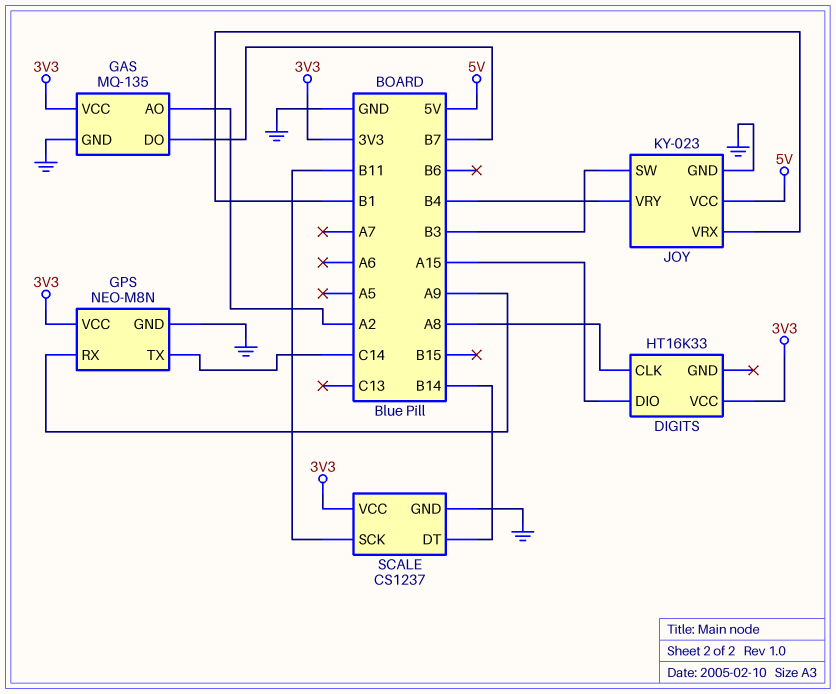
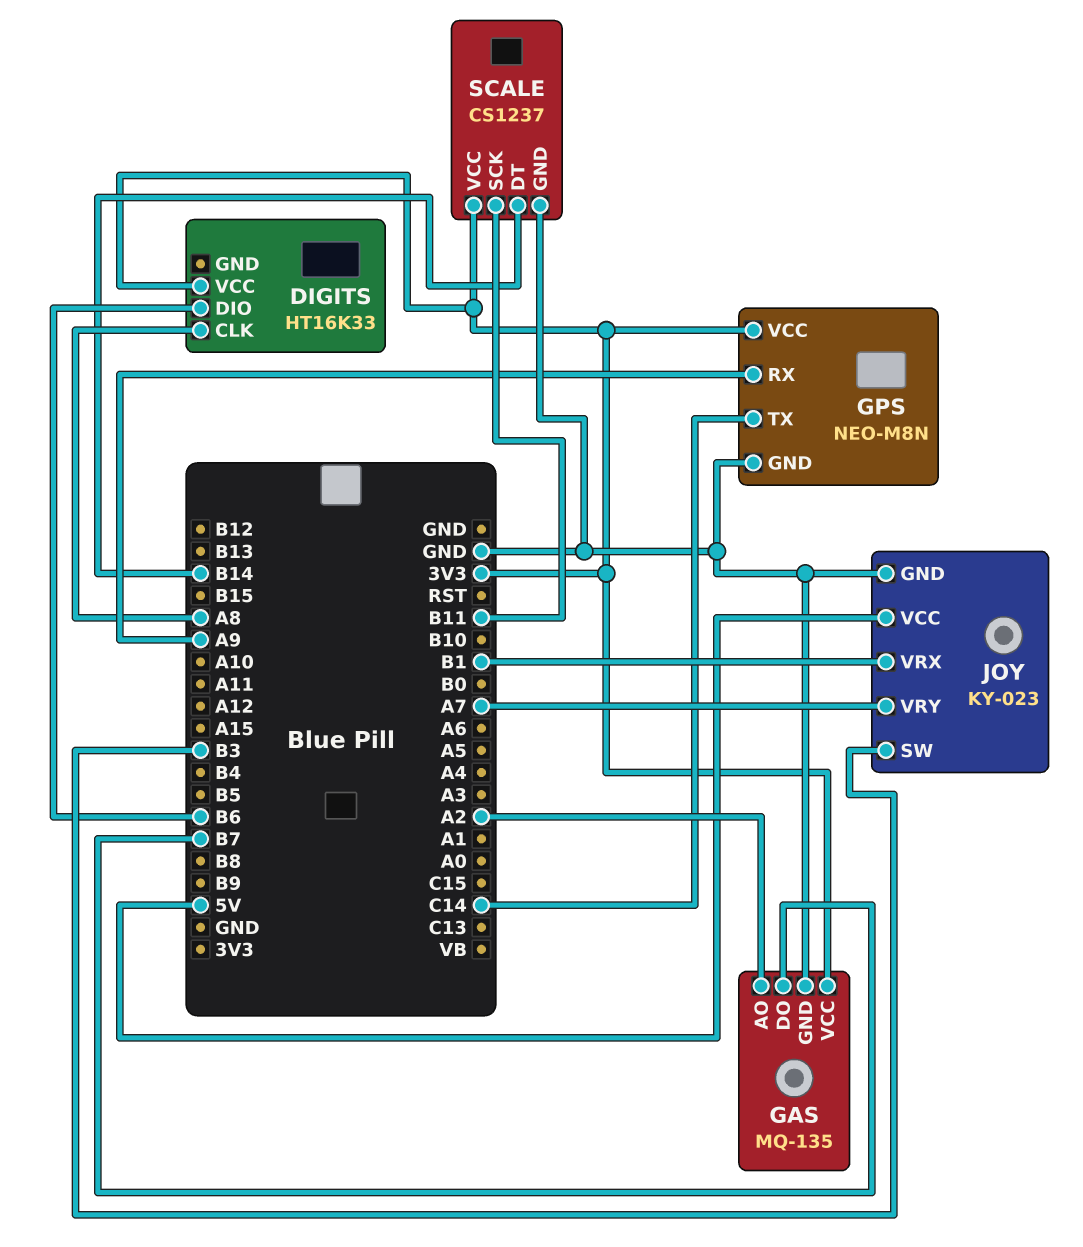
DIGITS pin DIO: A15 -> B6
JOY pin VRY: B4 -> A7

